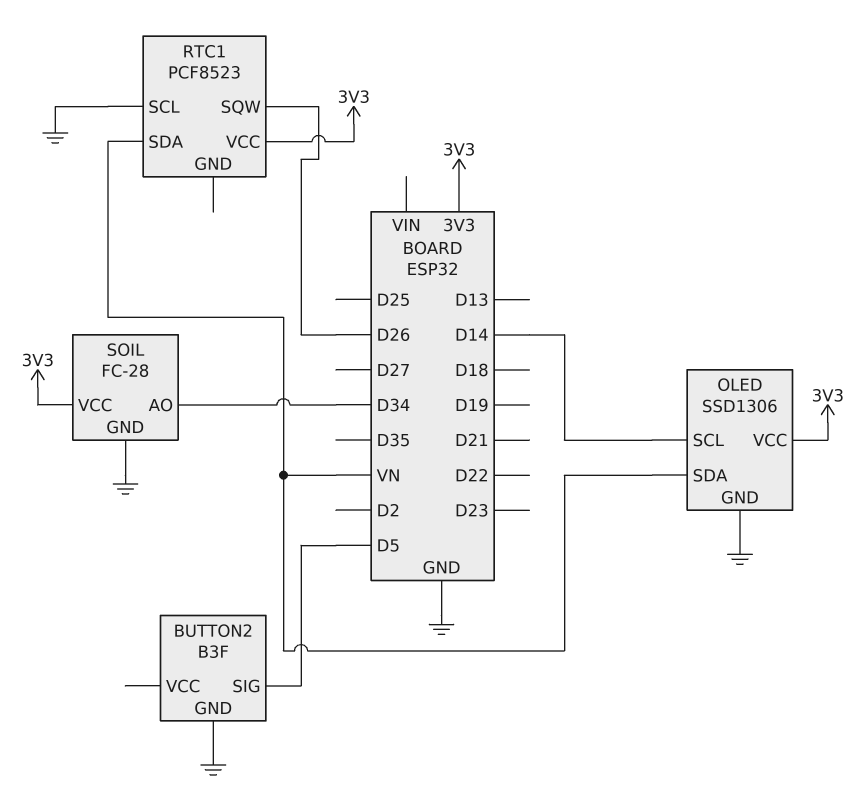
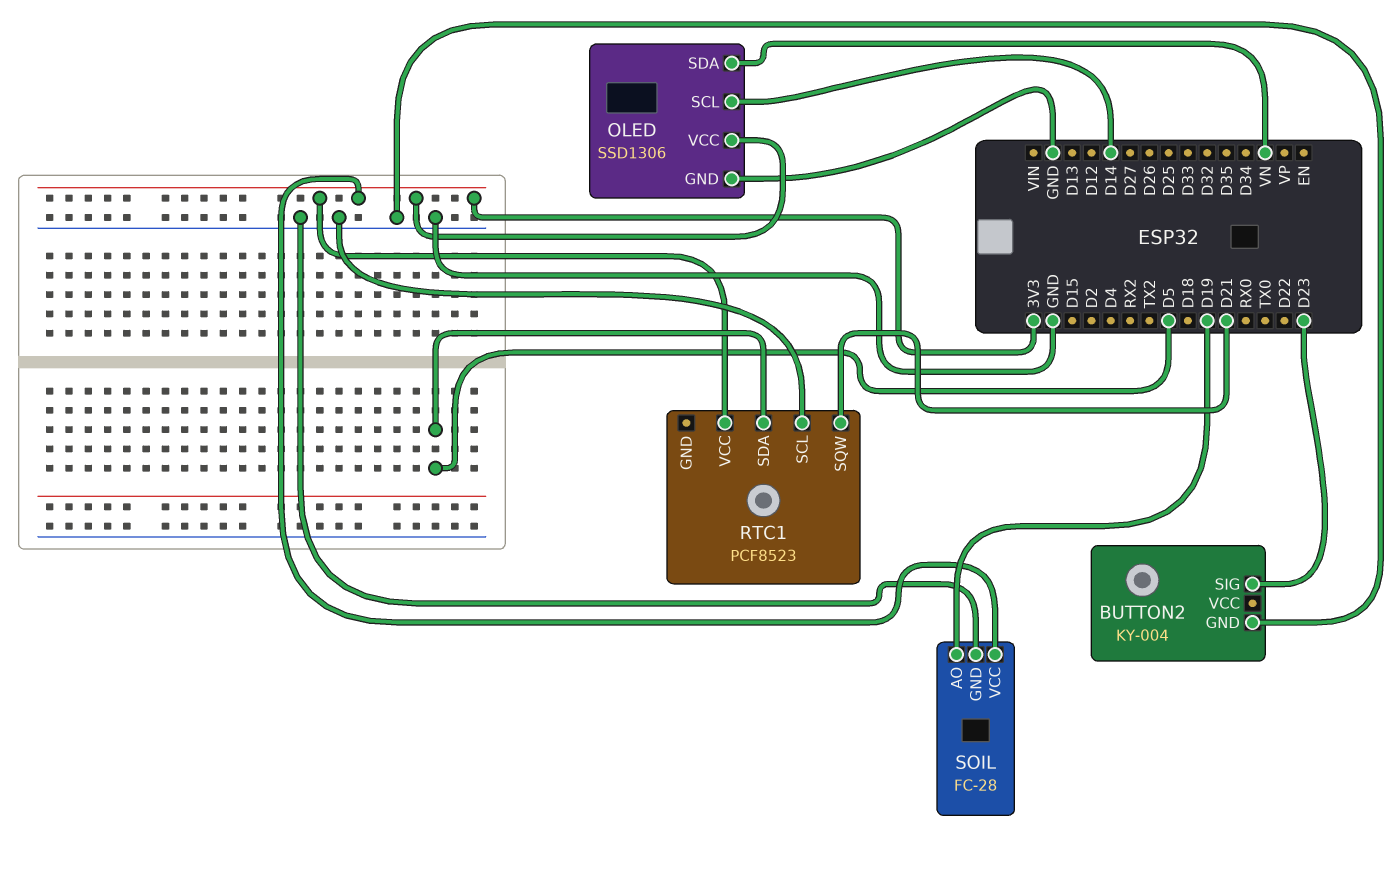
BUTTON2: B3F -> KY-004
BUTTON2 pin SIG: D5 -> D23
RTC1 pin SDA: VN -> D5
RTC1 pin SQW: D26 -> D21
SOIL pin AO: D34 -> D19

